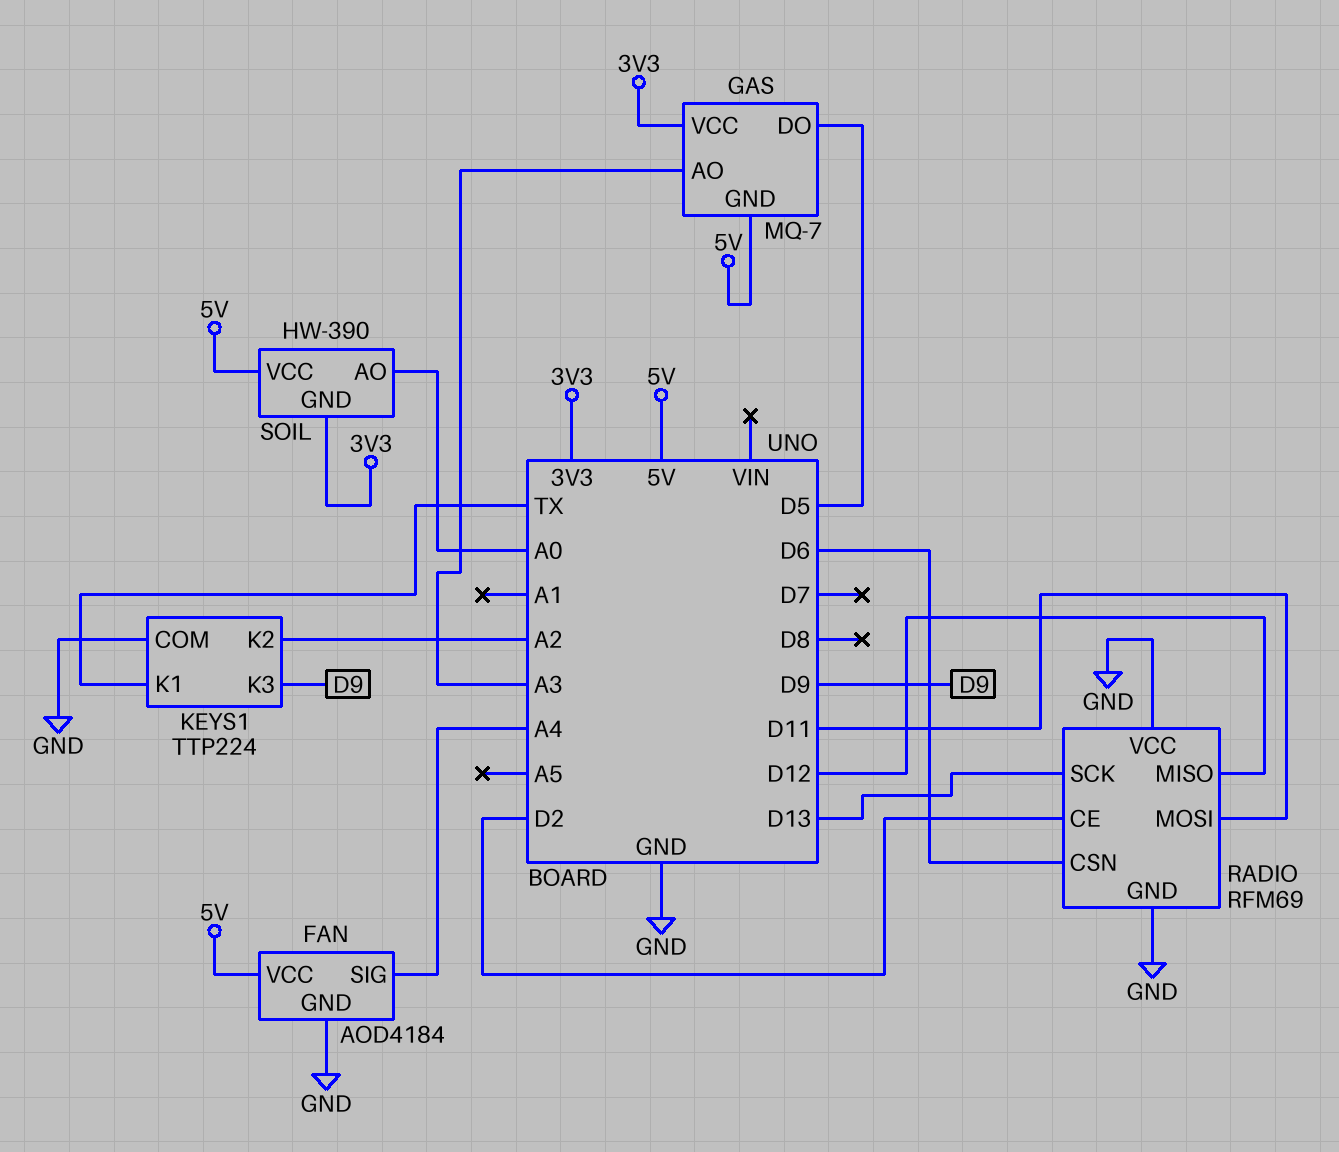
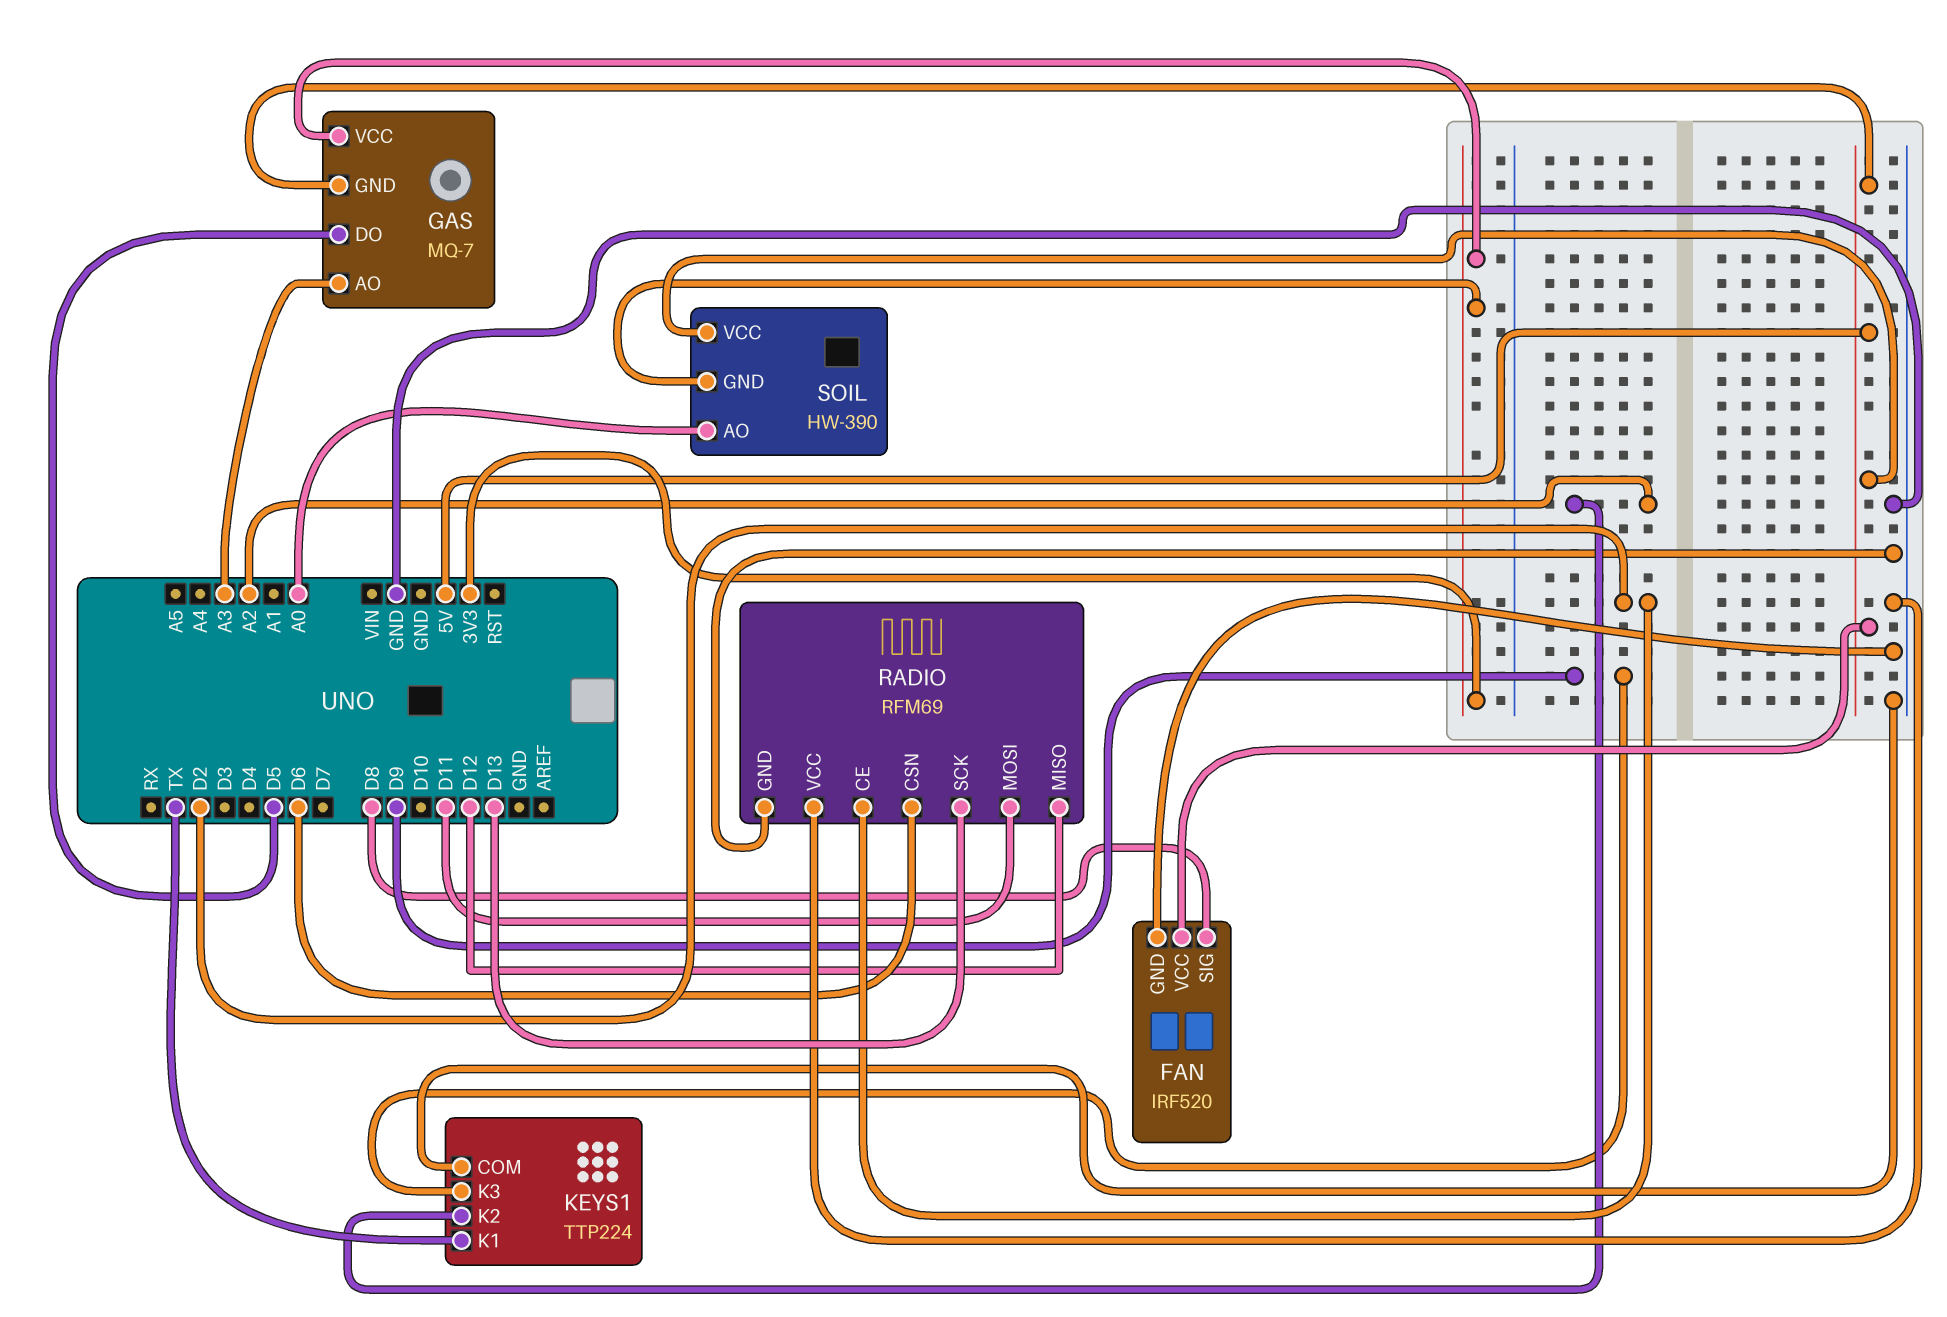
FAN: AOD4184 -> IRF520
FAN pin SIG: A4 -> D8

